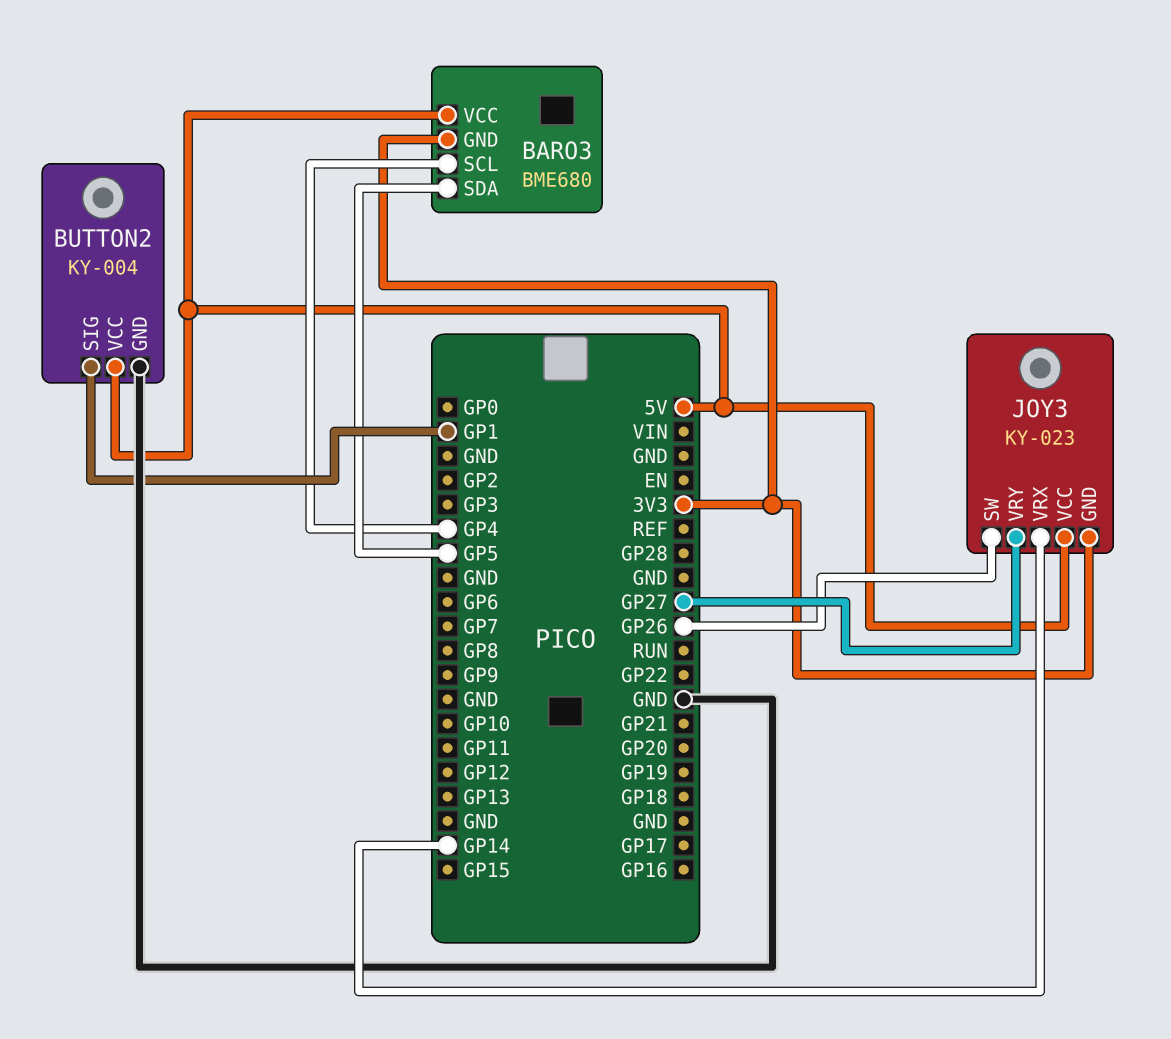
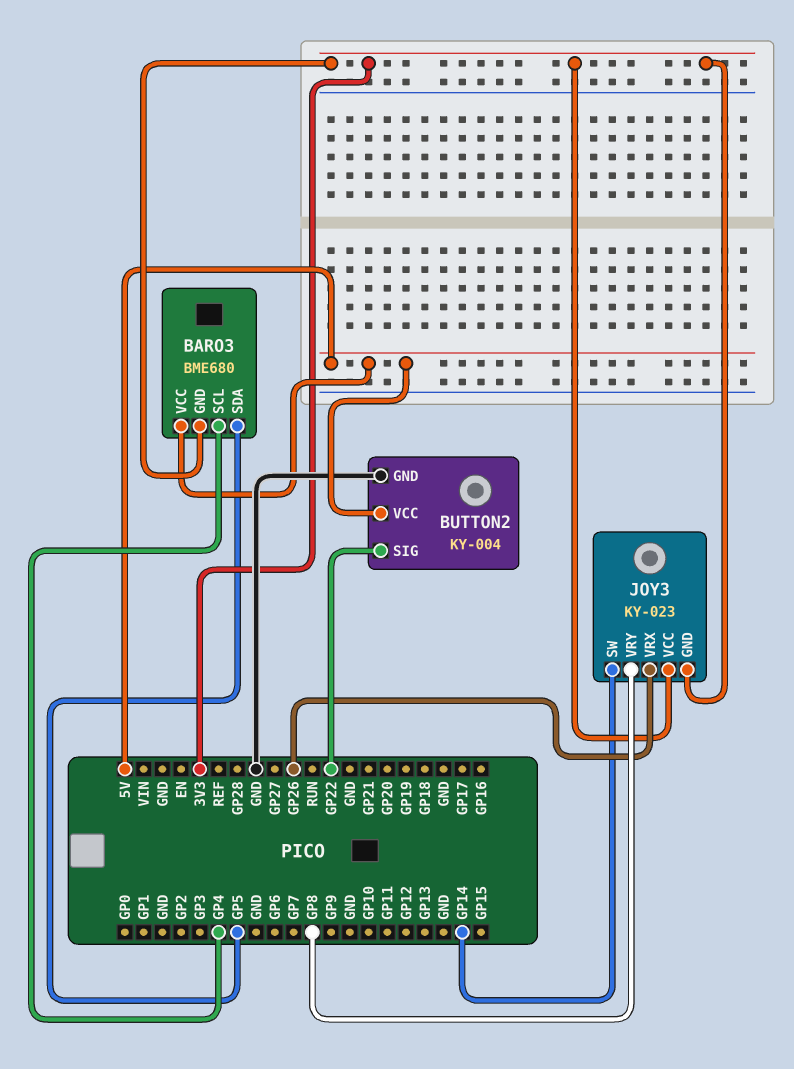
BUTTON2 pin SIG: GP1 -> GP22
JOY3 pin SW: GP26 -> GP14
JOY3 pin VCC: 5V -> 3V3
JOY3 pin VRX: GP14 -> GP26
JOY3 pin VRY: GP27 -> GP8

